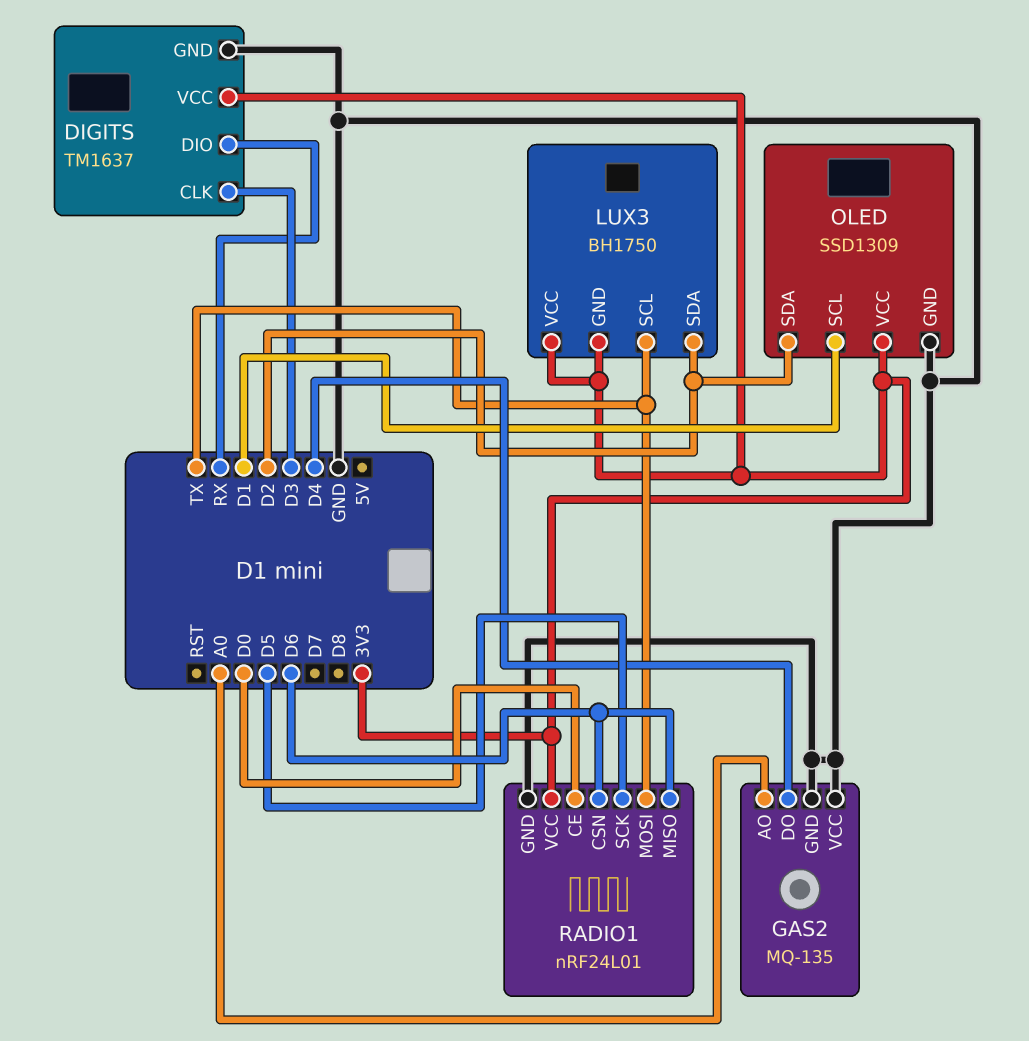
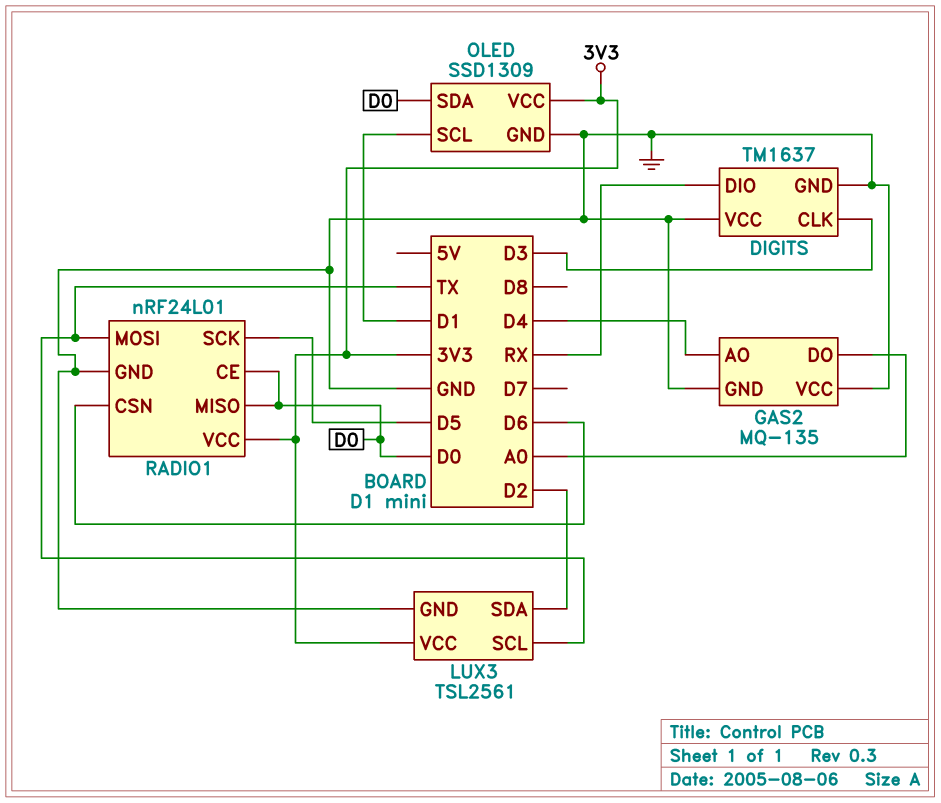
DIGITS pin VCC: 3V3 -> GND
GAS2 pin AO: A0 -> D4
GAS2 pin DO: D4 -> A0
LUX3: BH1750 -> TSL2561
LUX3 pin GND: 3V3 -> GND
OLED pin SDA: D2 -> D0
RADIO1 pin MISO: D6 -> D0

